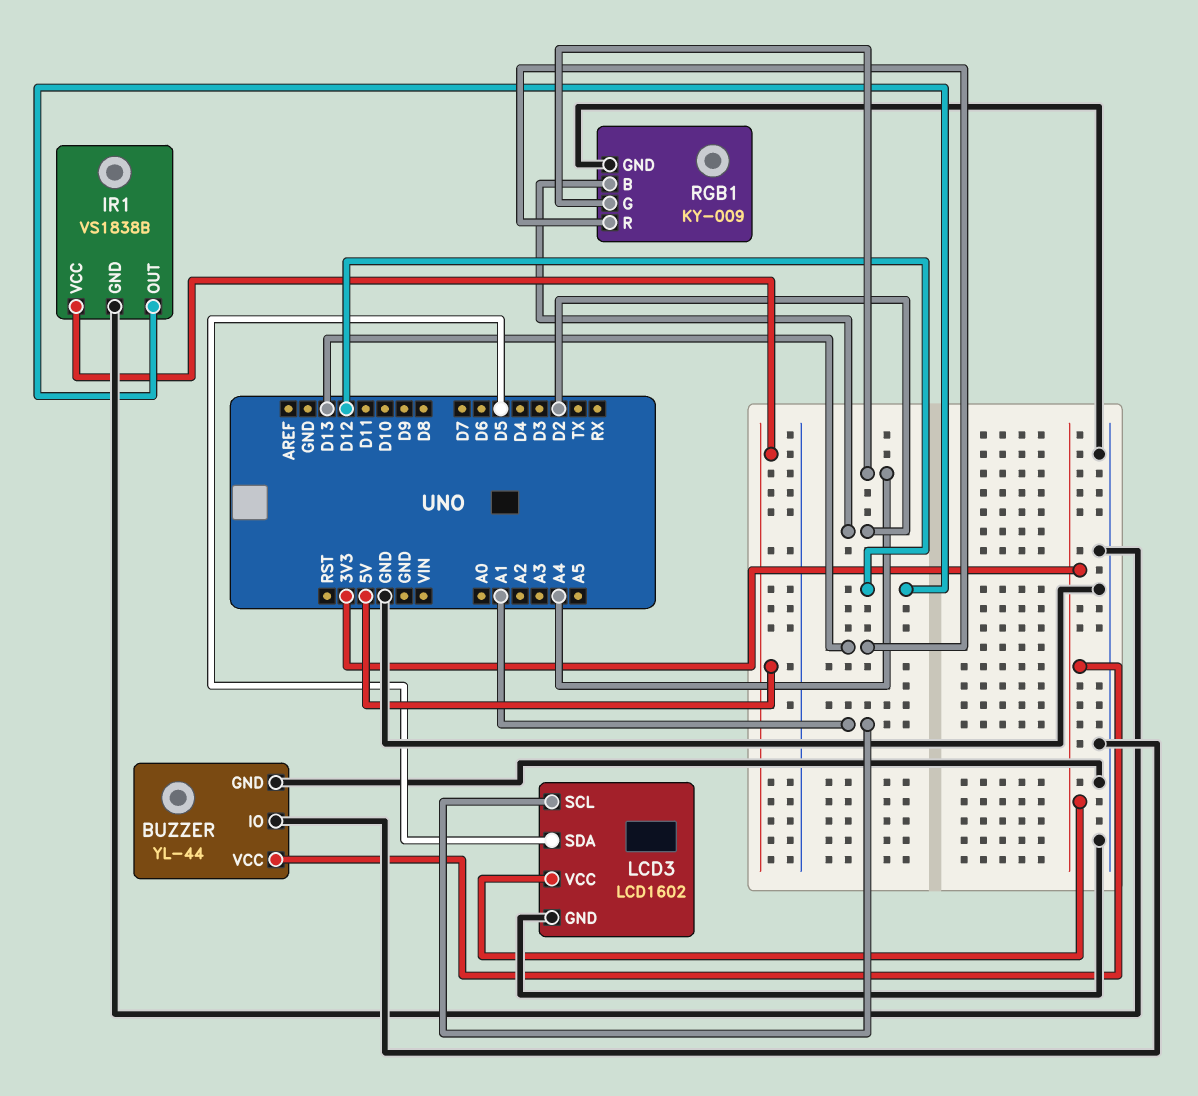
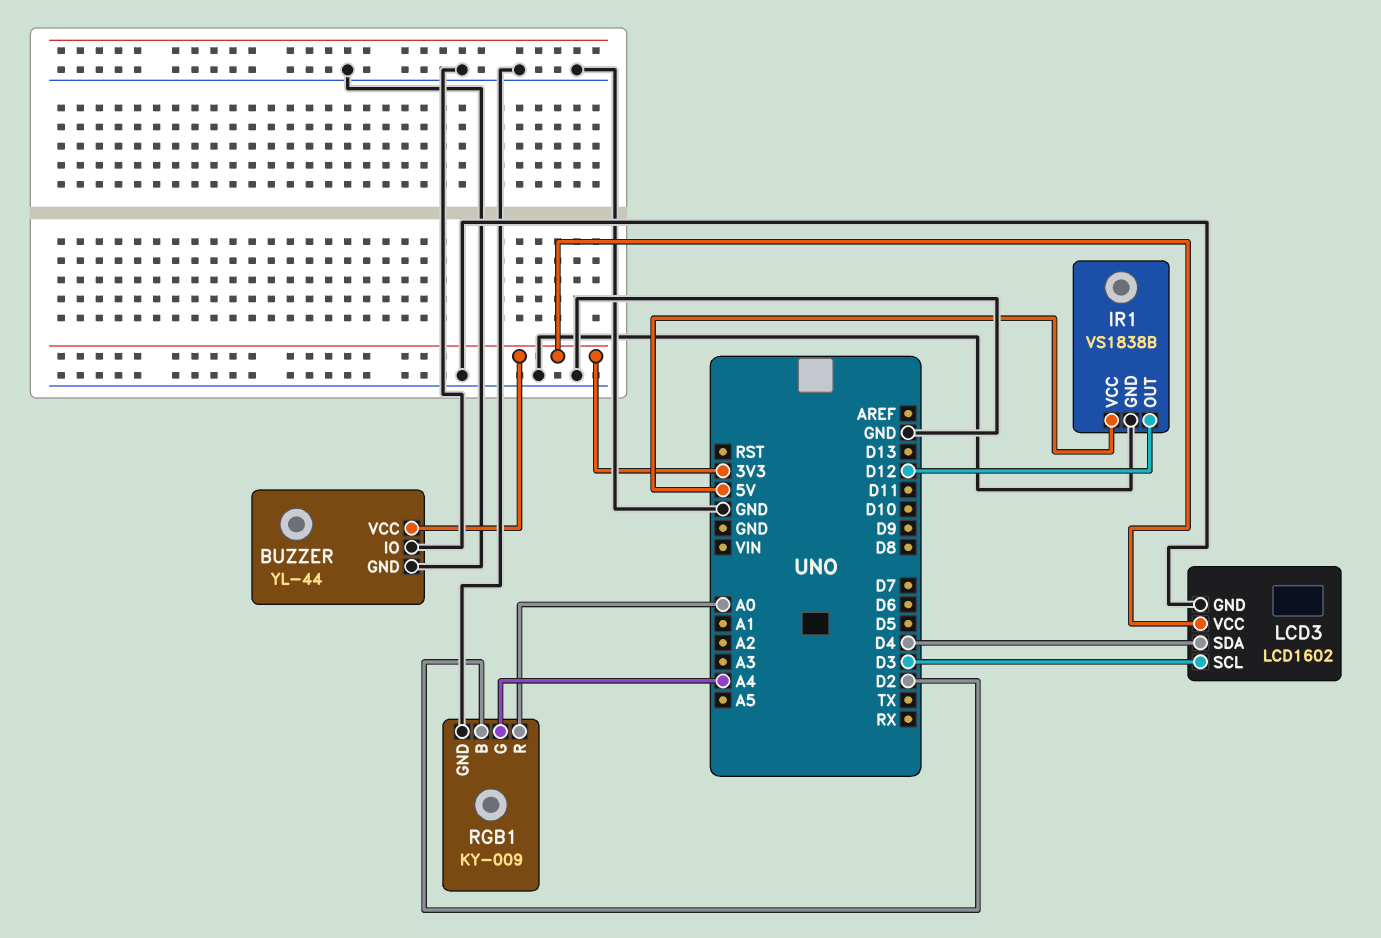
LCD3 pin SCL: A1 -> D3
LCD3 pin SDA: D5 -> D4
RGB1 pin R: D13 -> A0

